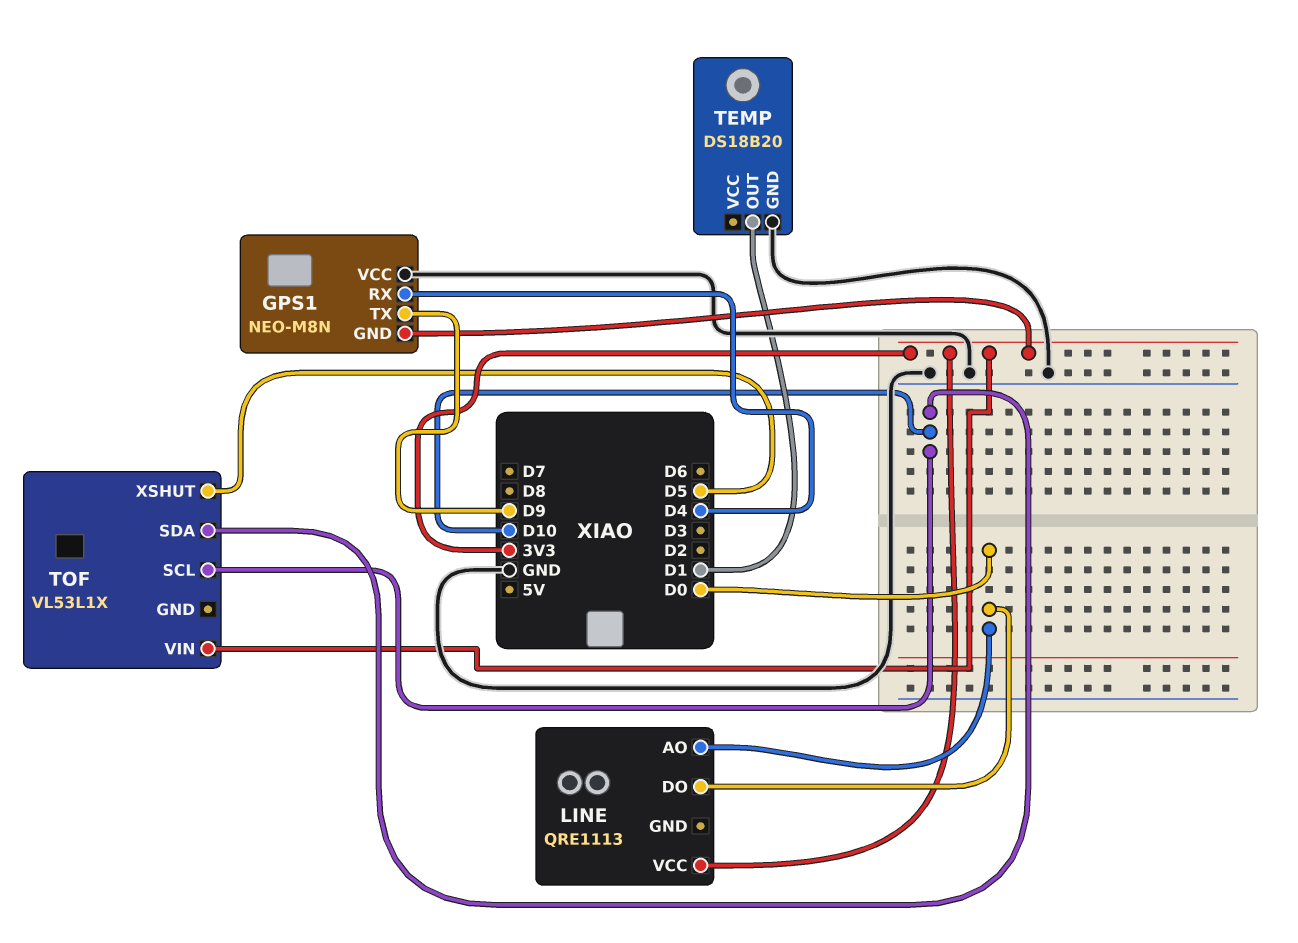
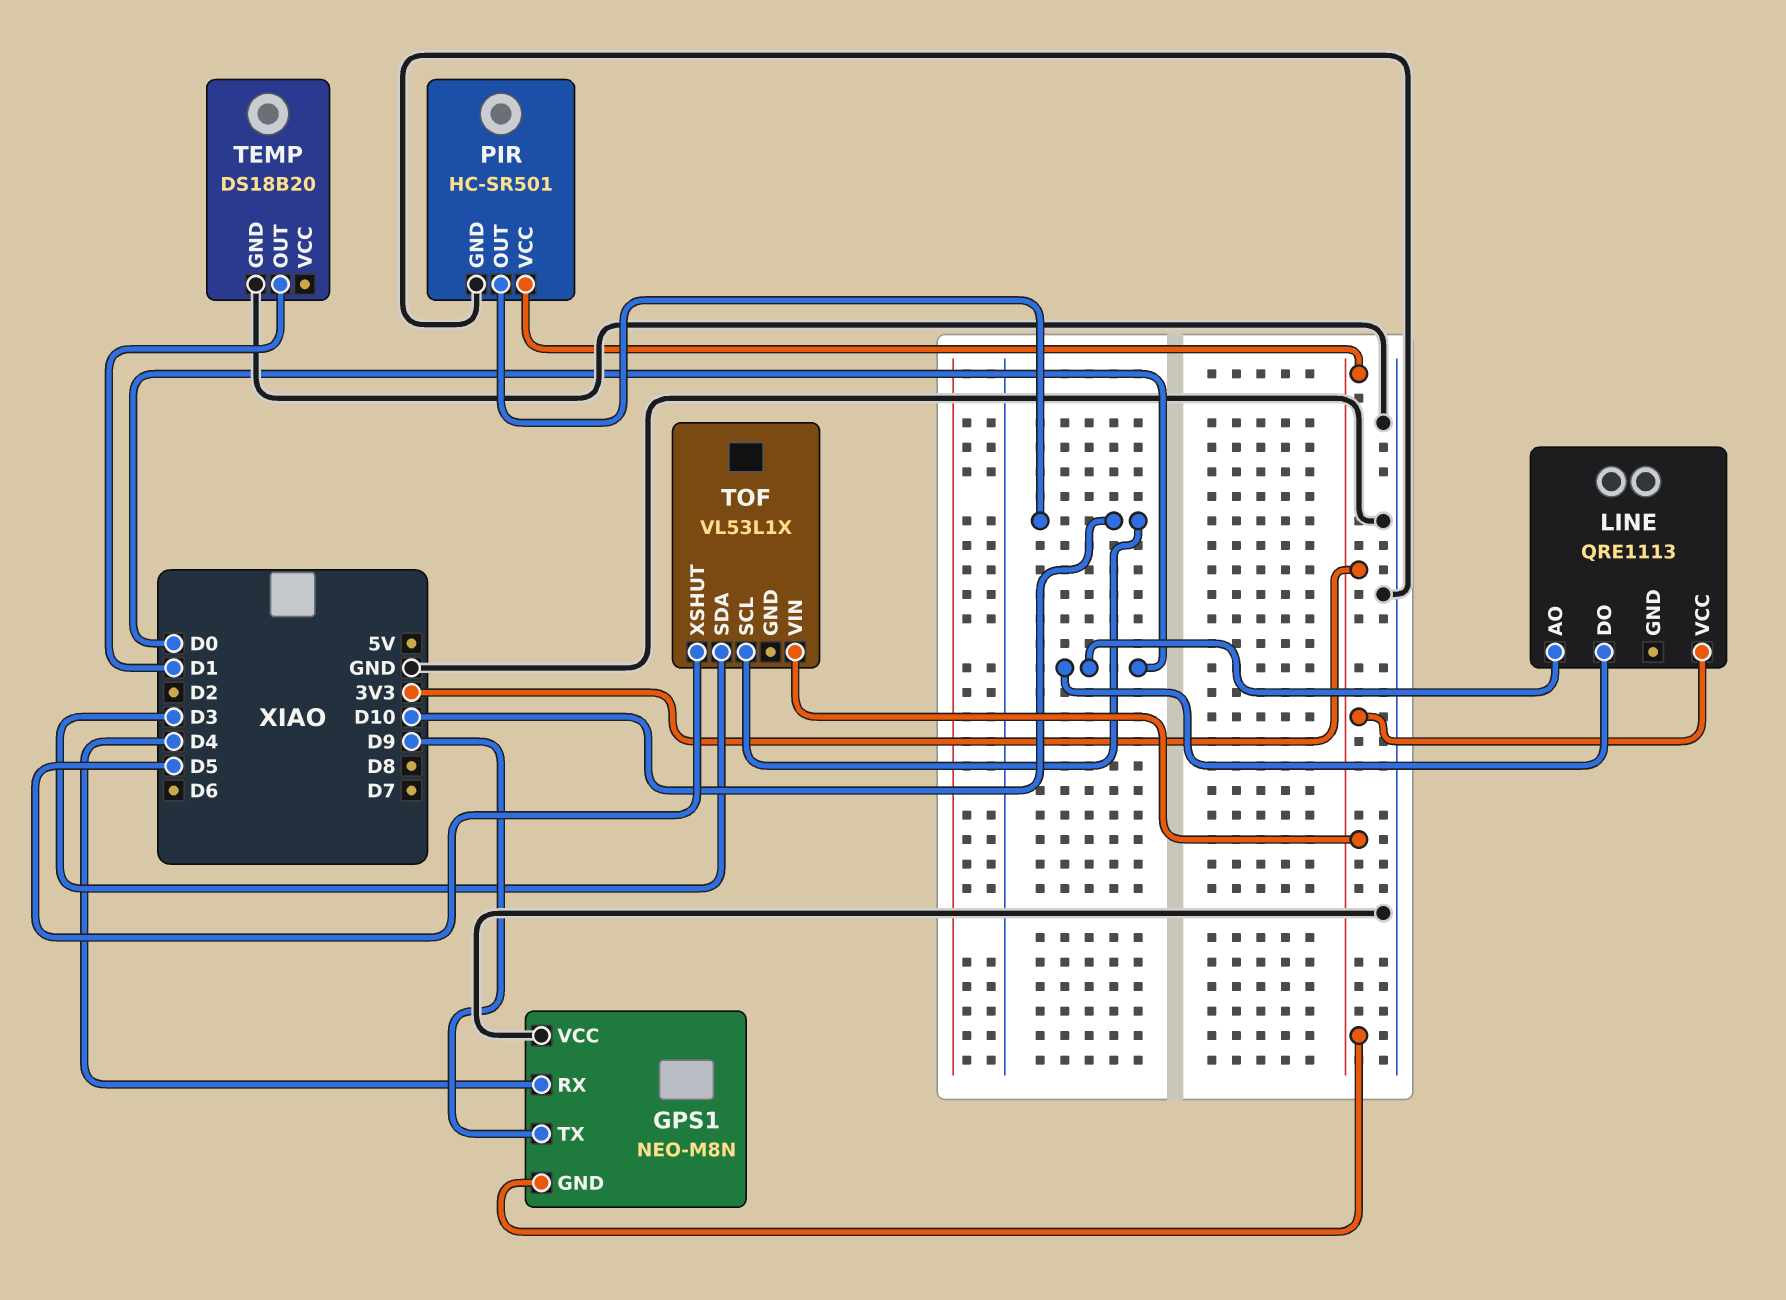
PIR: none -> HC-SR501
PIR pin GND: none -> GND
PIR pin OUT: none -> D10
PIR pin VCC: none -> 3V3
TOF pin SDA: D10 -> D3

